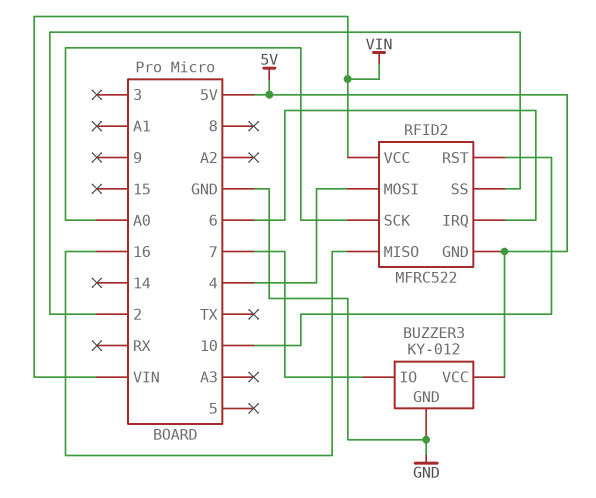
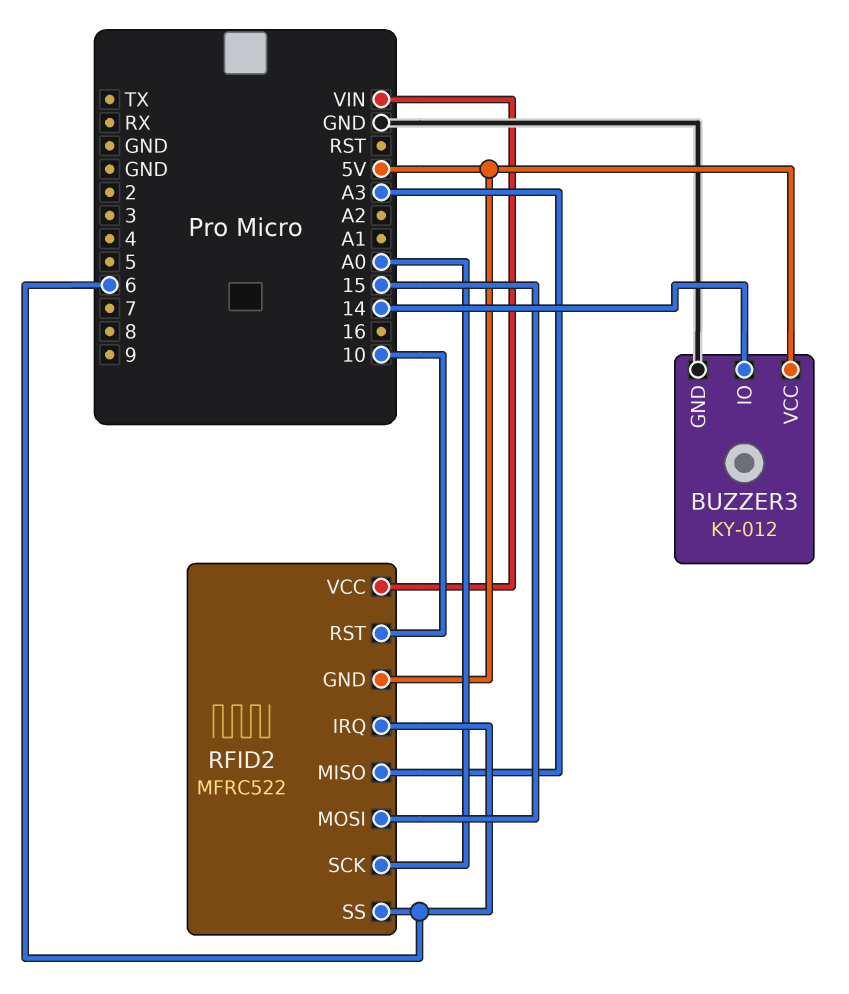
BUZZER3 pin IO: 7 -> 14
RFID2 pin MISO: 16 -> A3
RFID2 pin MOSI: 4 -> 15
RFID2 pin SS: 2 -> 6

